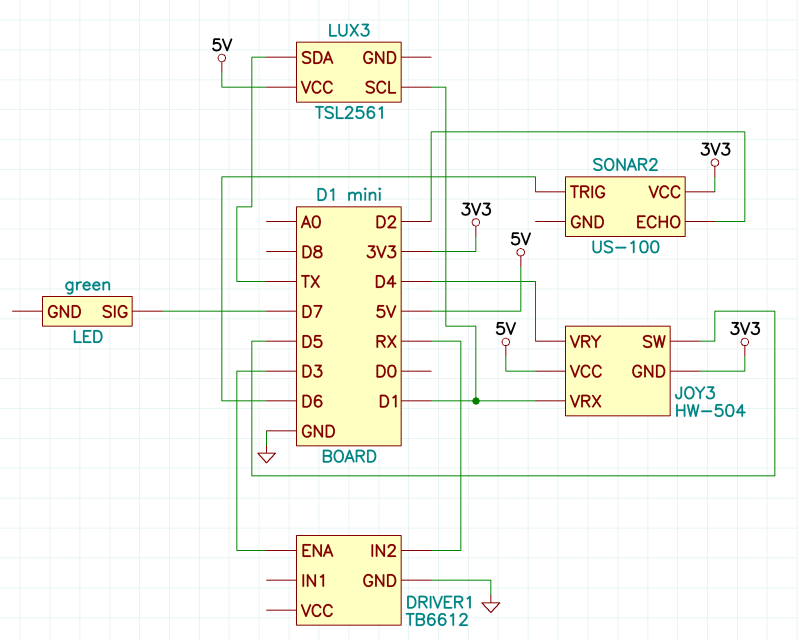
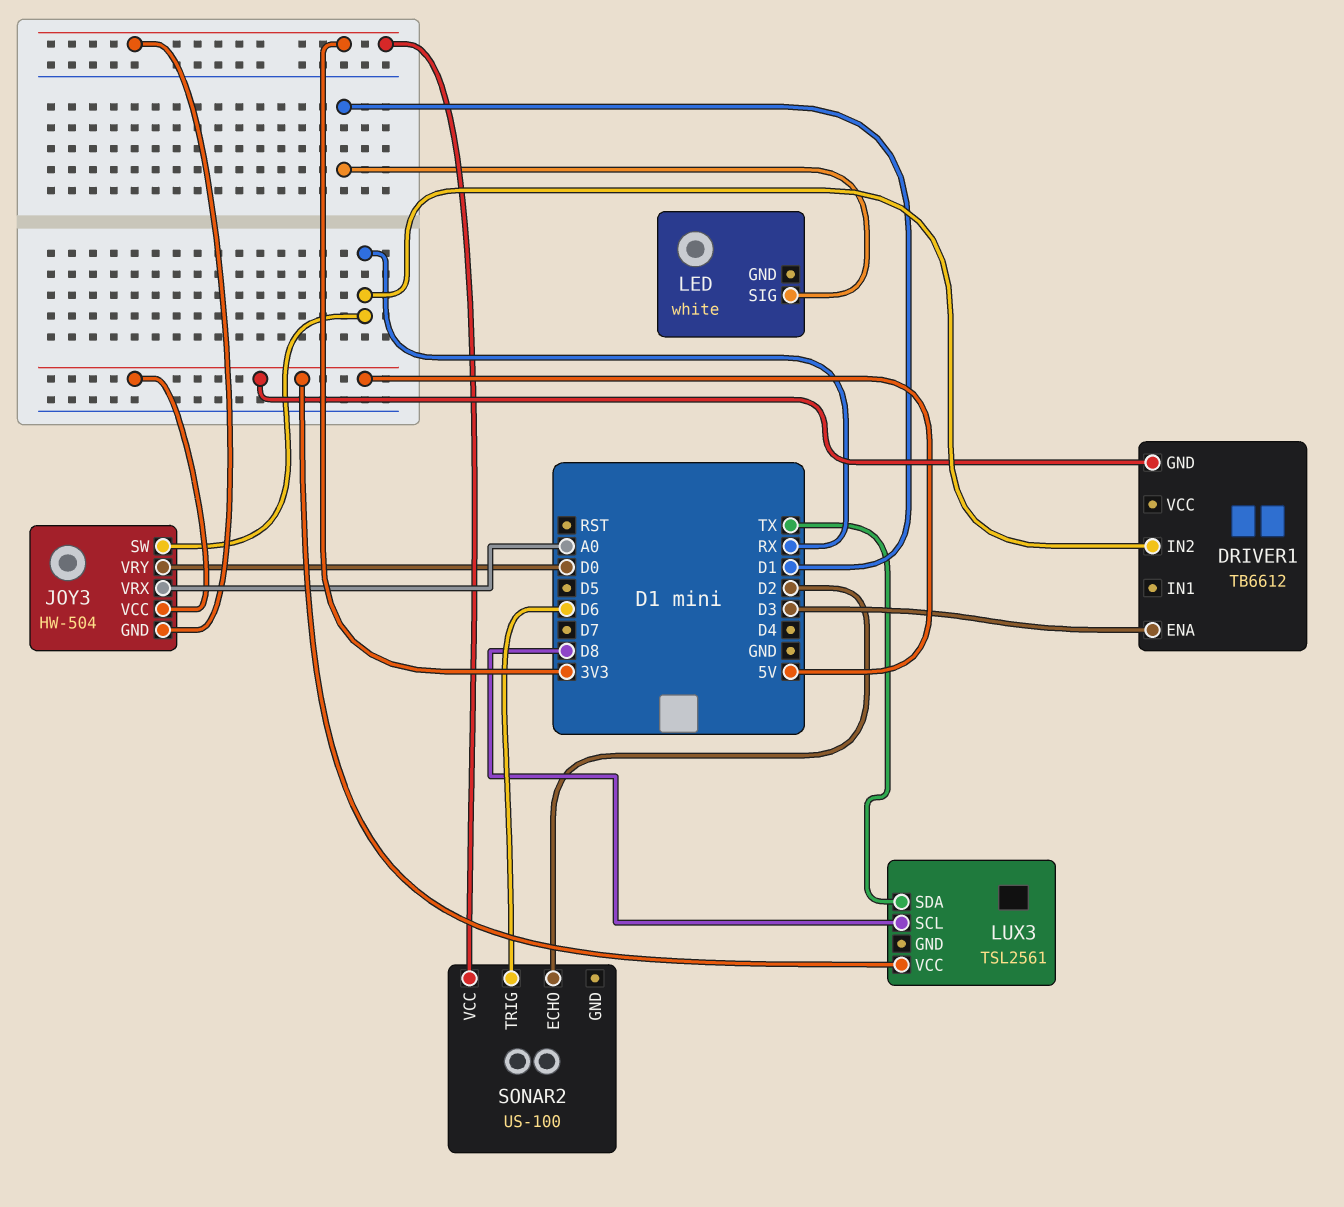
DRIVER1 pin GND: GND -> 5V
JOY3 pin SW: D5 -> RX
JOY3 pin VRX: D1 -> A0
JOY3 pin VRY: D4 -> D0
LED: green -> white
LED pin SIG: D7 -> D1
LUX3 pin SCL: D1 -> D8

